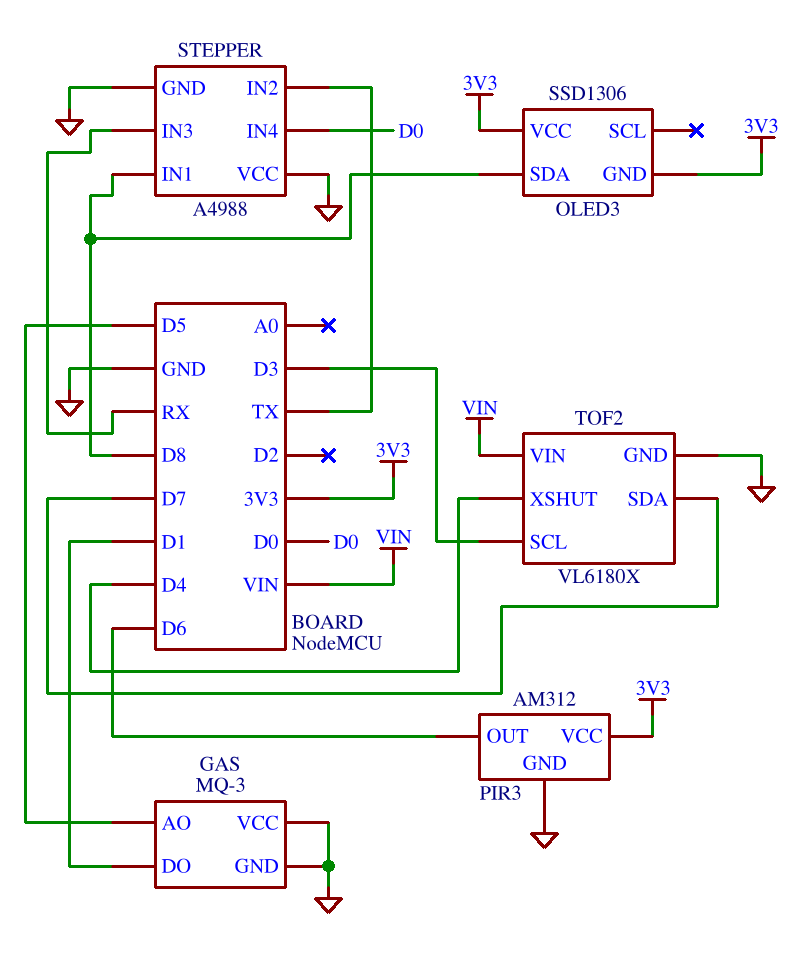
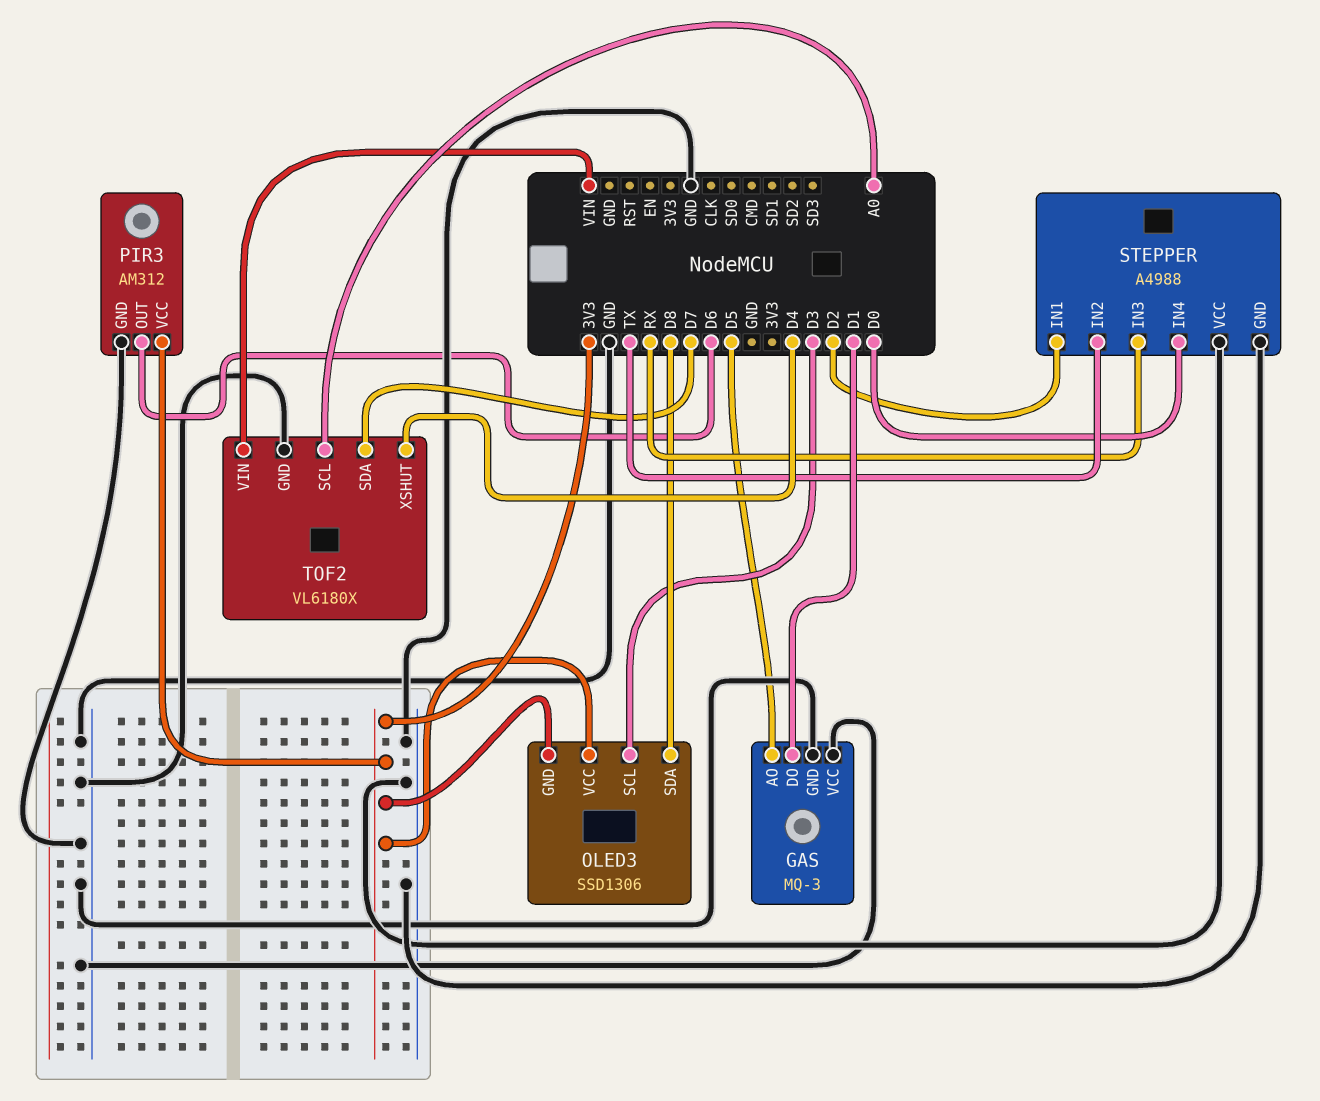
OLED3 pin SCL: none -> D3
STEPPER pin IN1: D8 -> D2
TOF2 pin SCL: D3 -> A0

